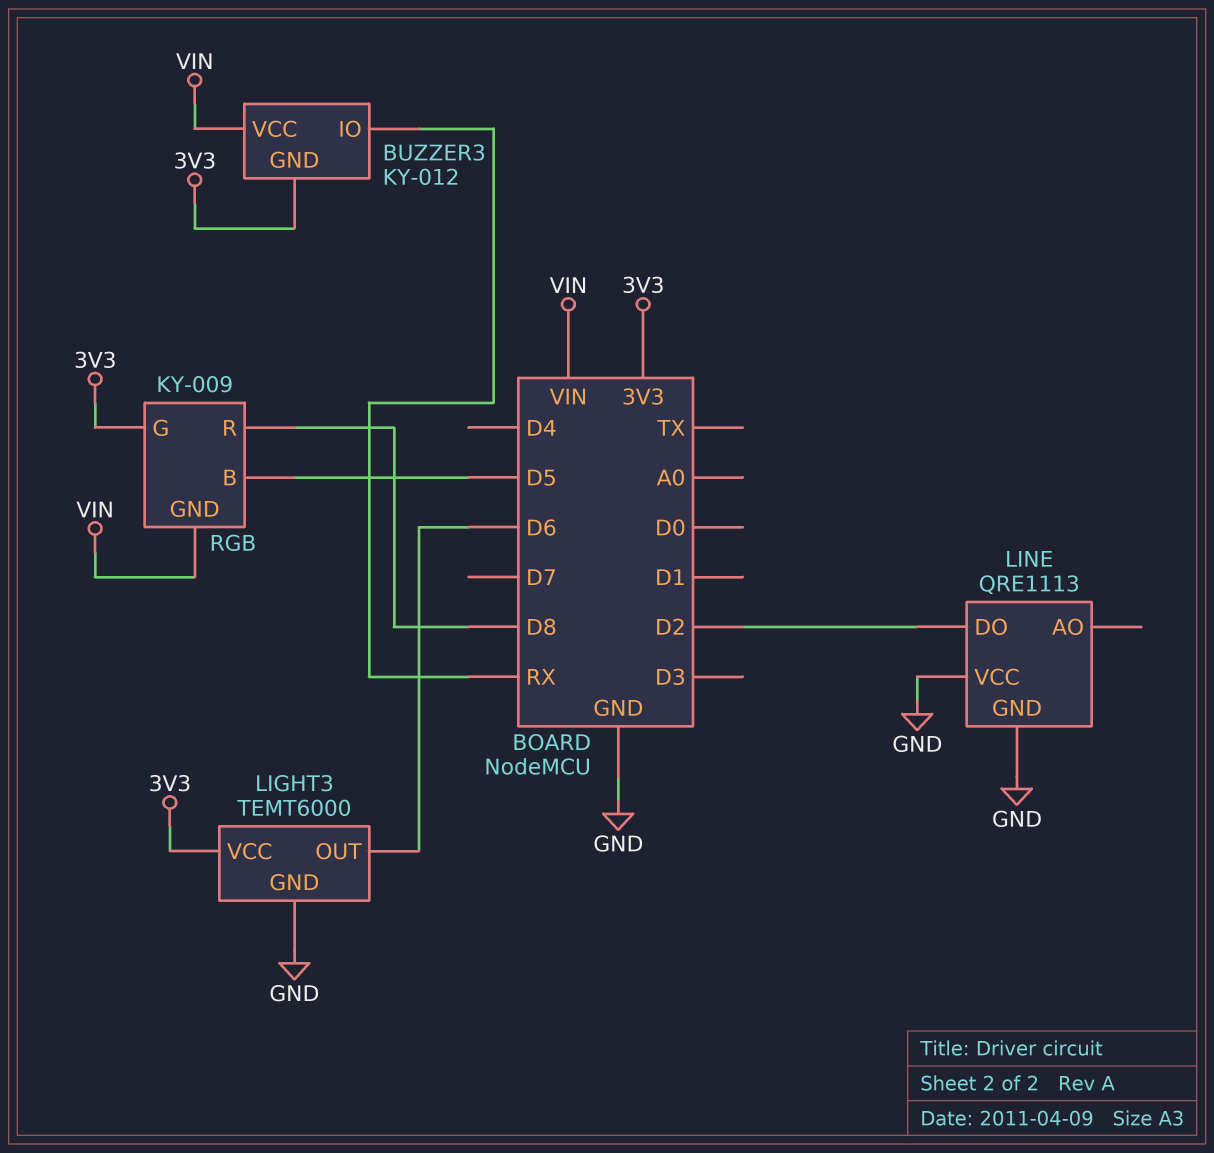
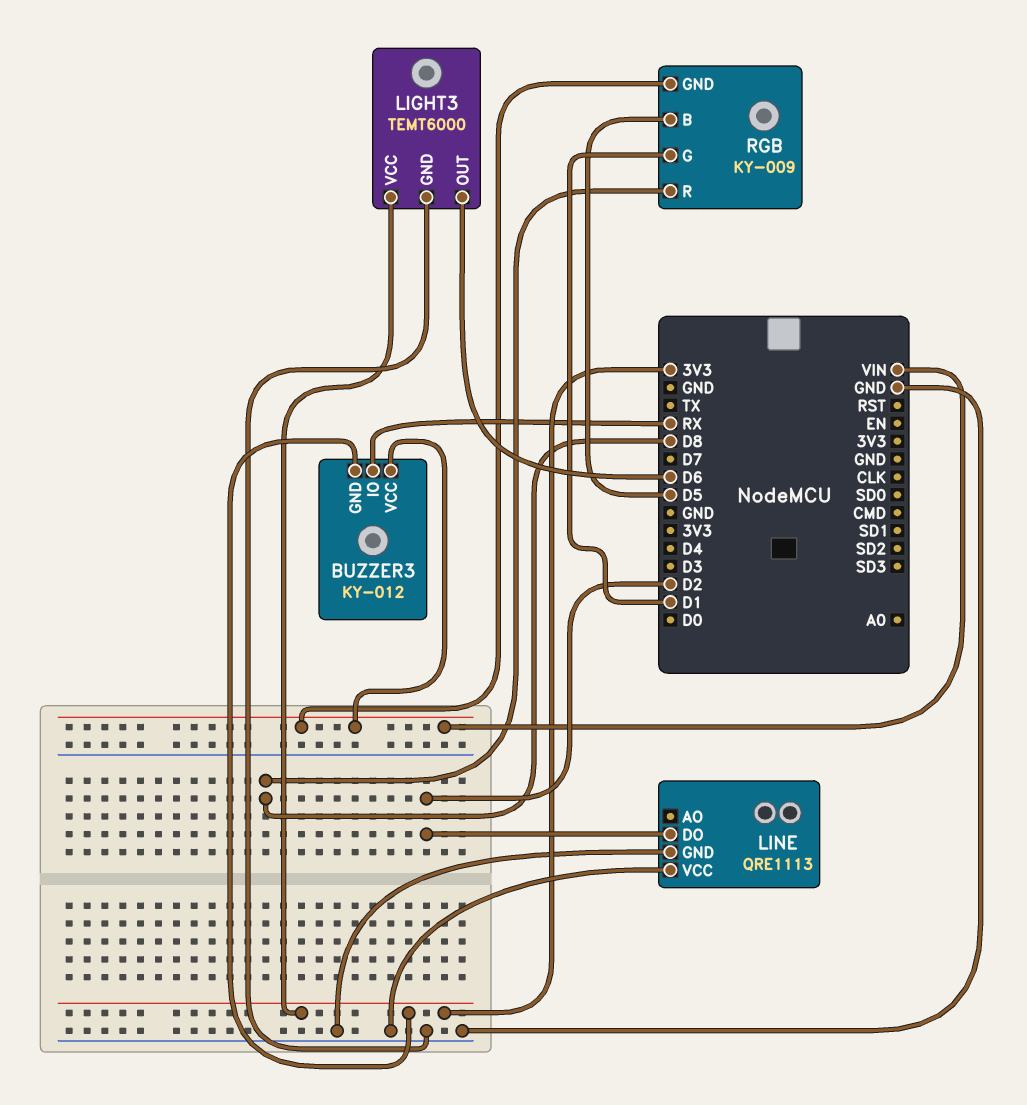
RGB pin G: 3V3 -> D1

